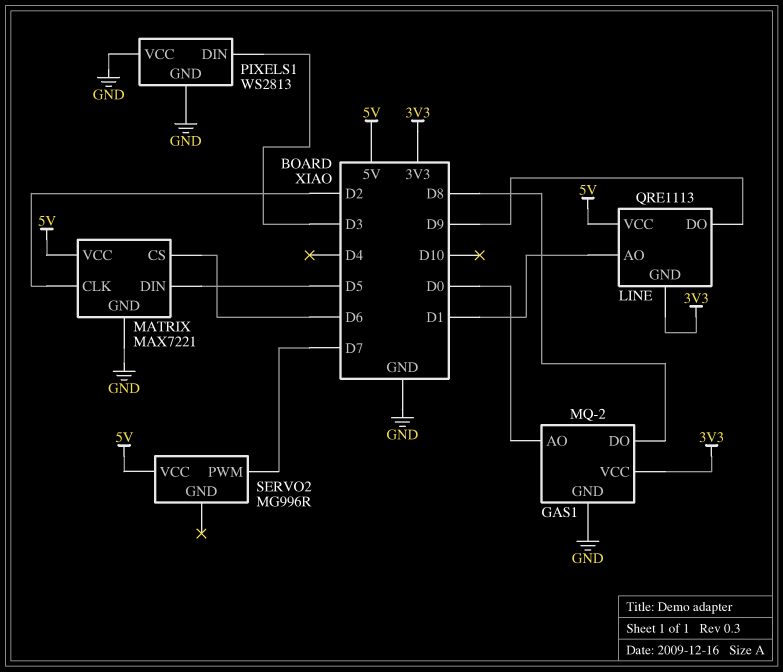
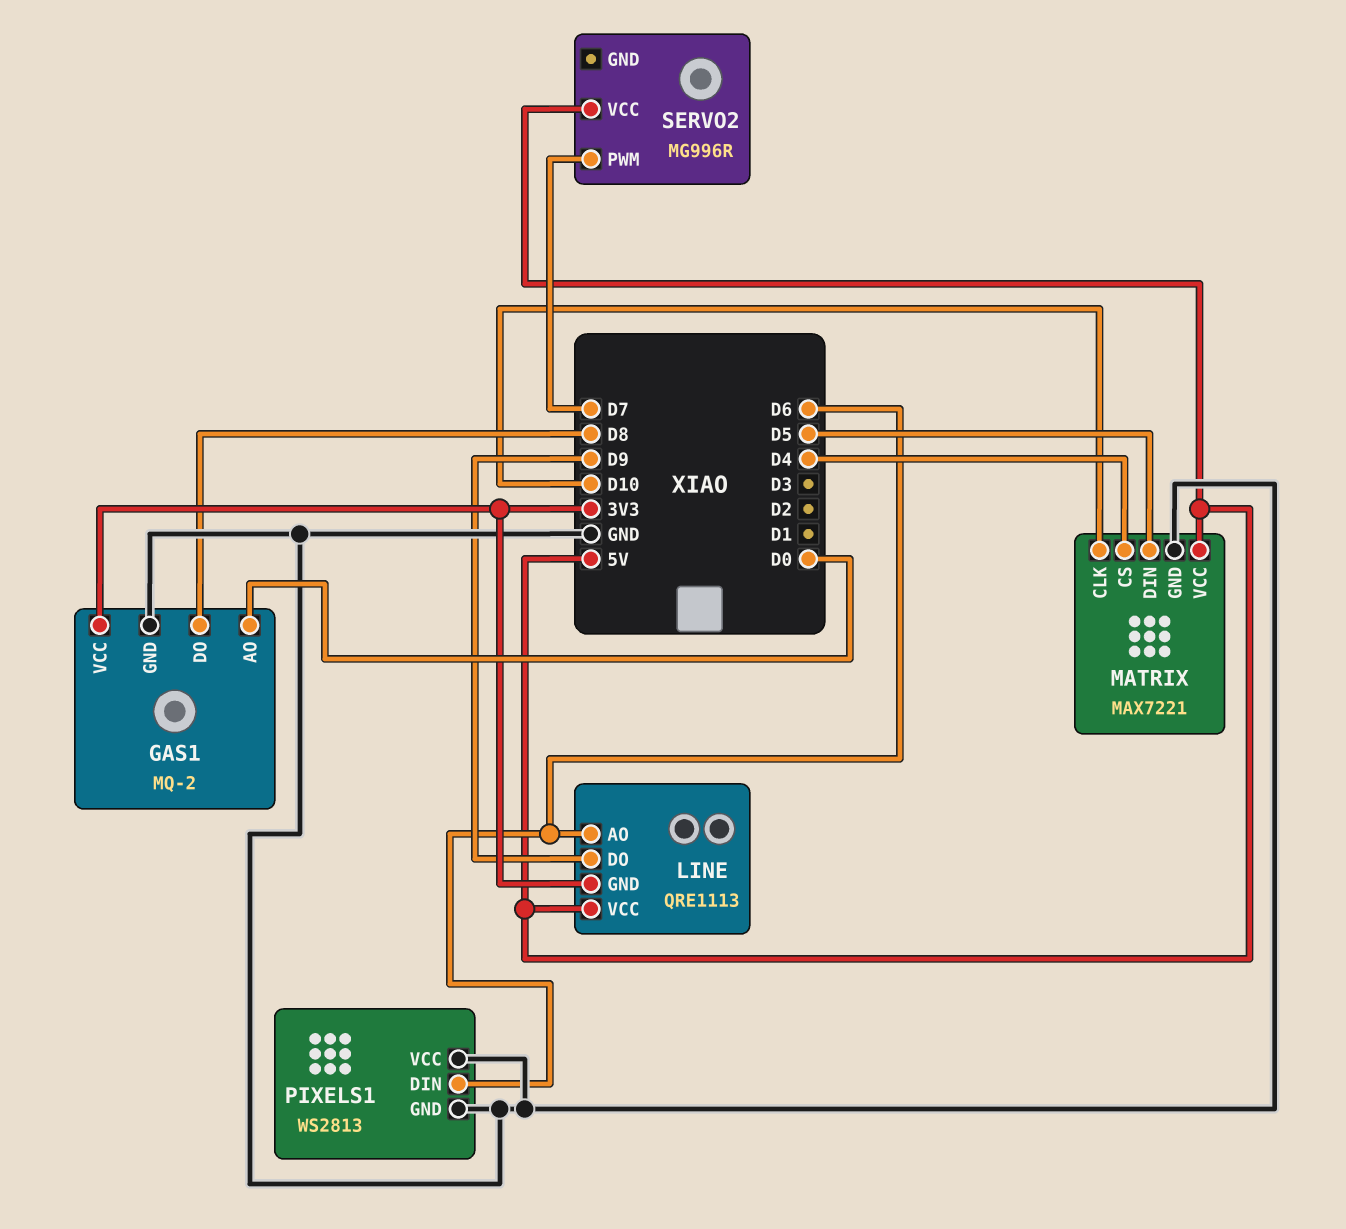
LINE pin AO: D1 -> D6
MATRIX pin CLK: D2 -> D10
MATRIX pin CS: D6 -> D4
PIXELS1 pin DIN: D3 -> D6

